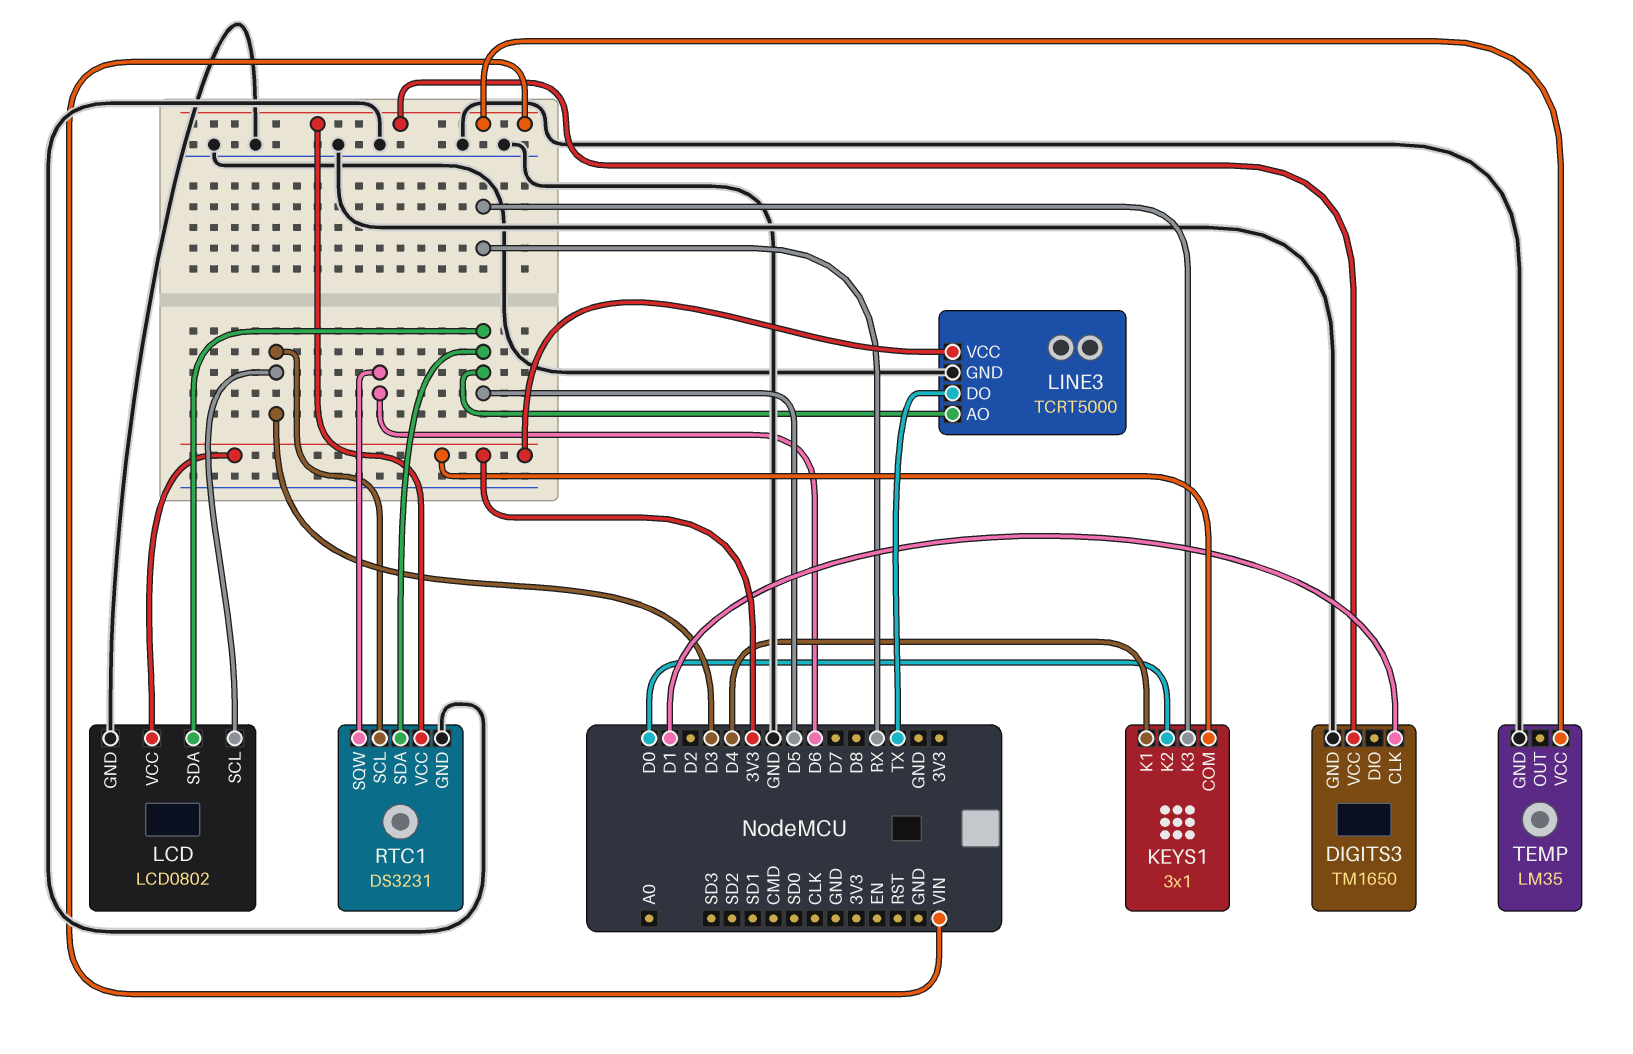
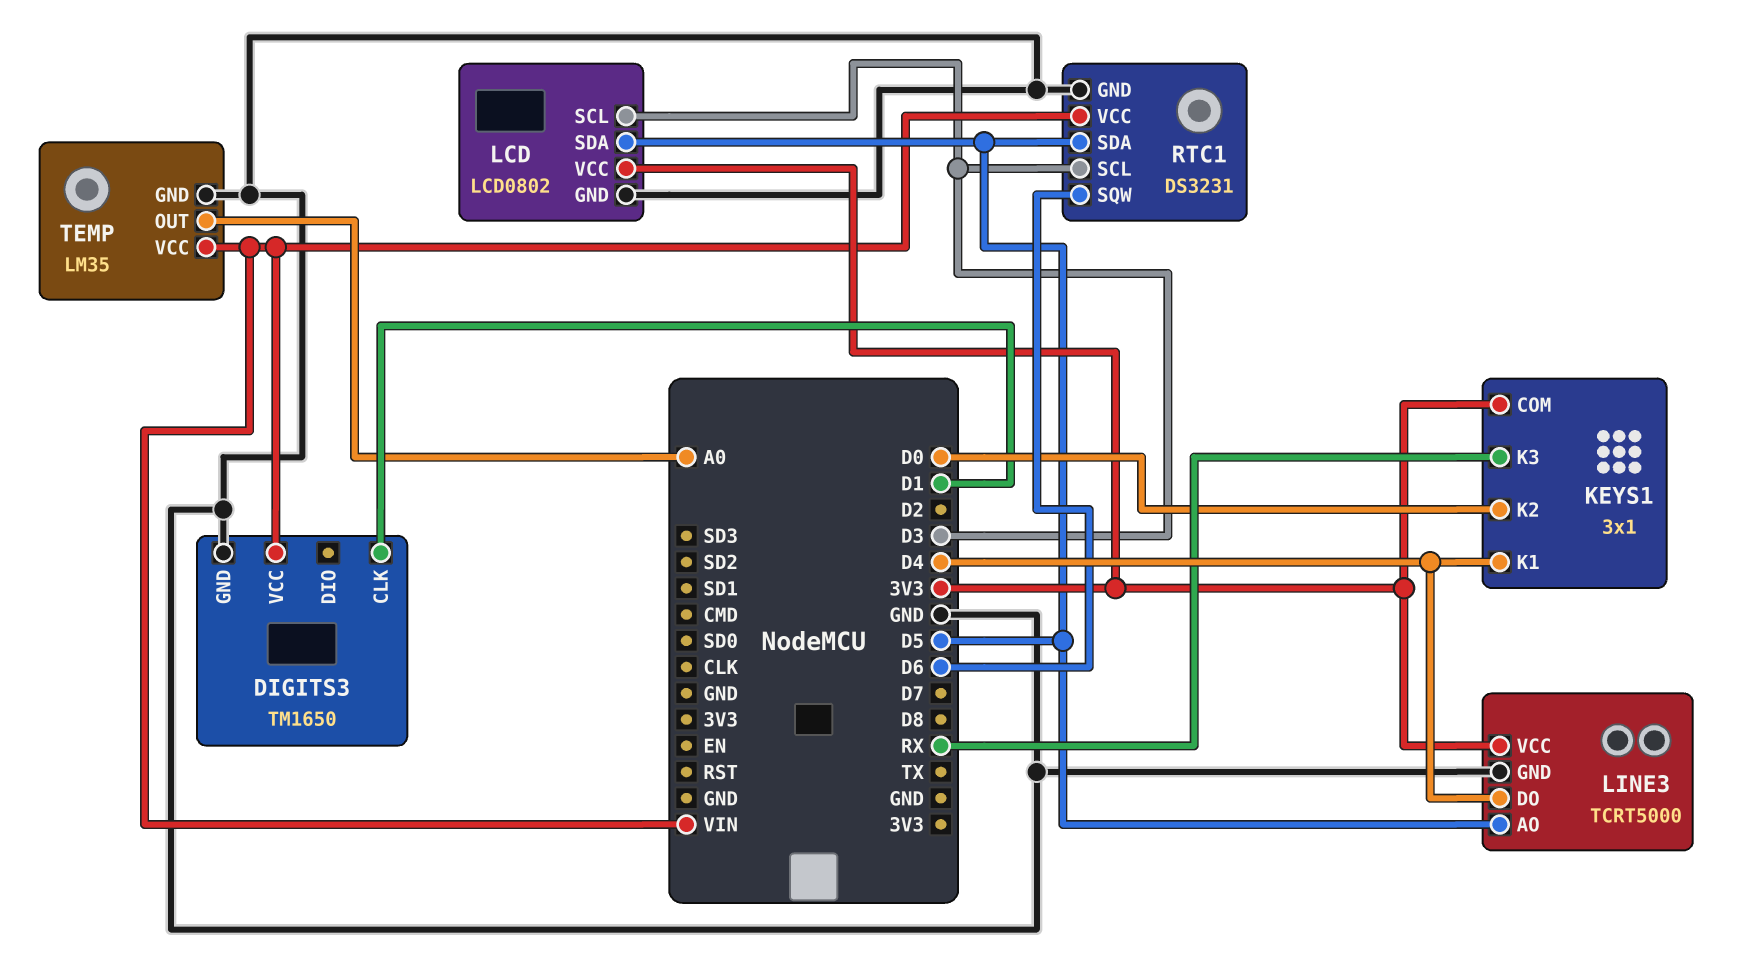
LINE3 pin DO: TX -> D4
TEMP pin OUT: none -> A0

